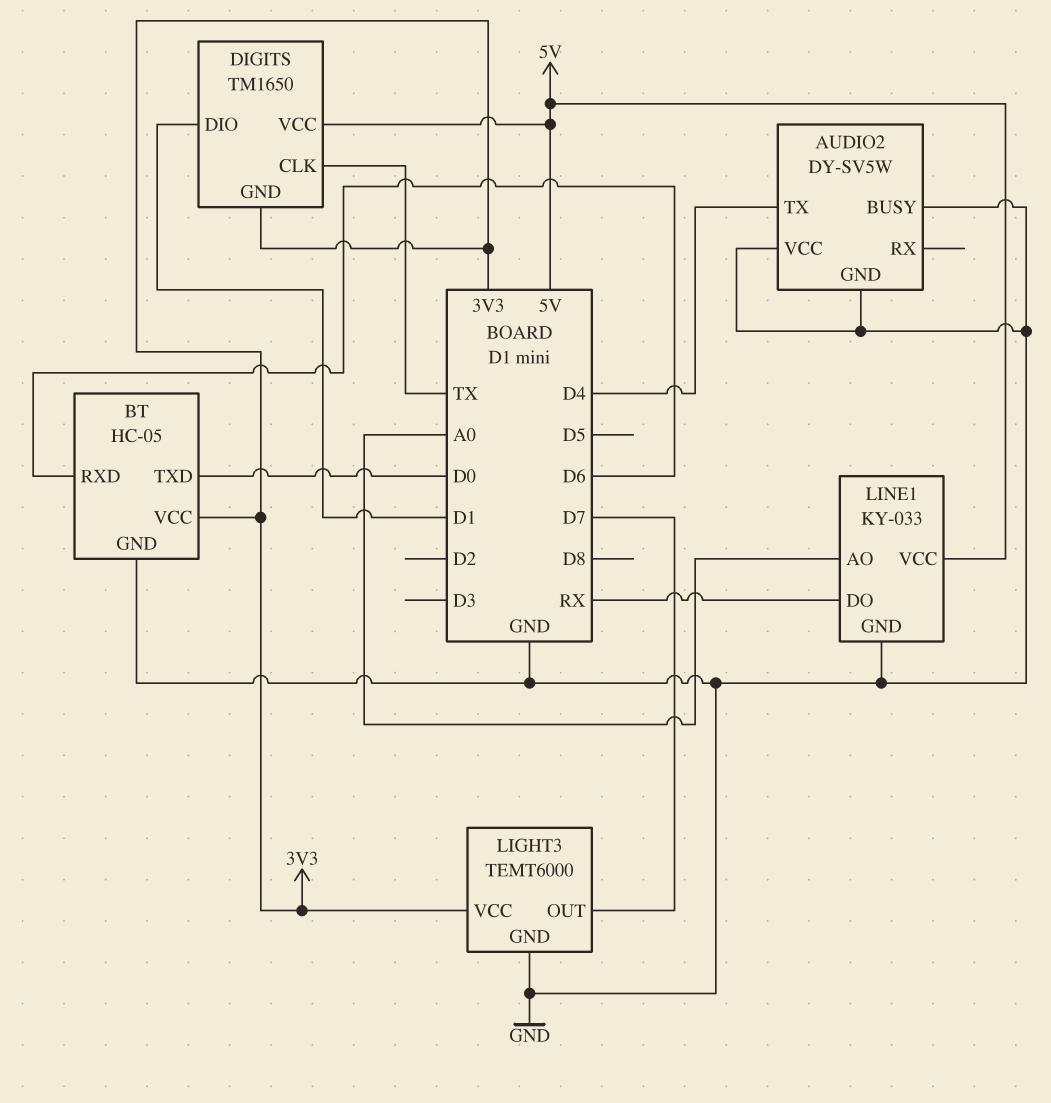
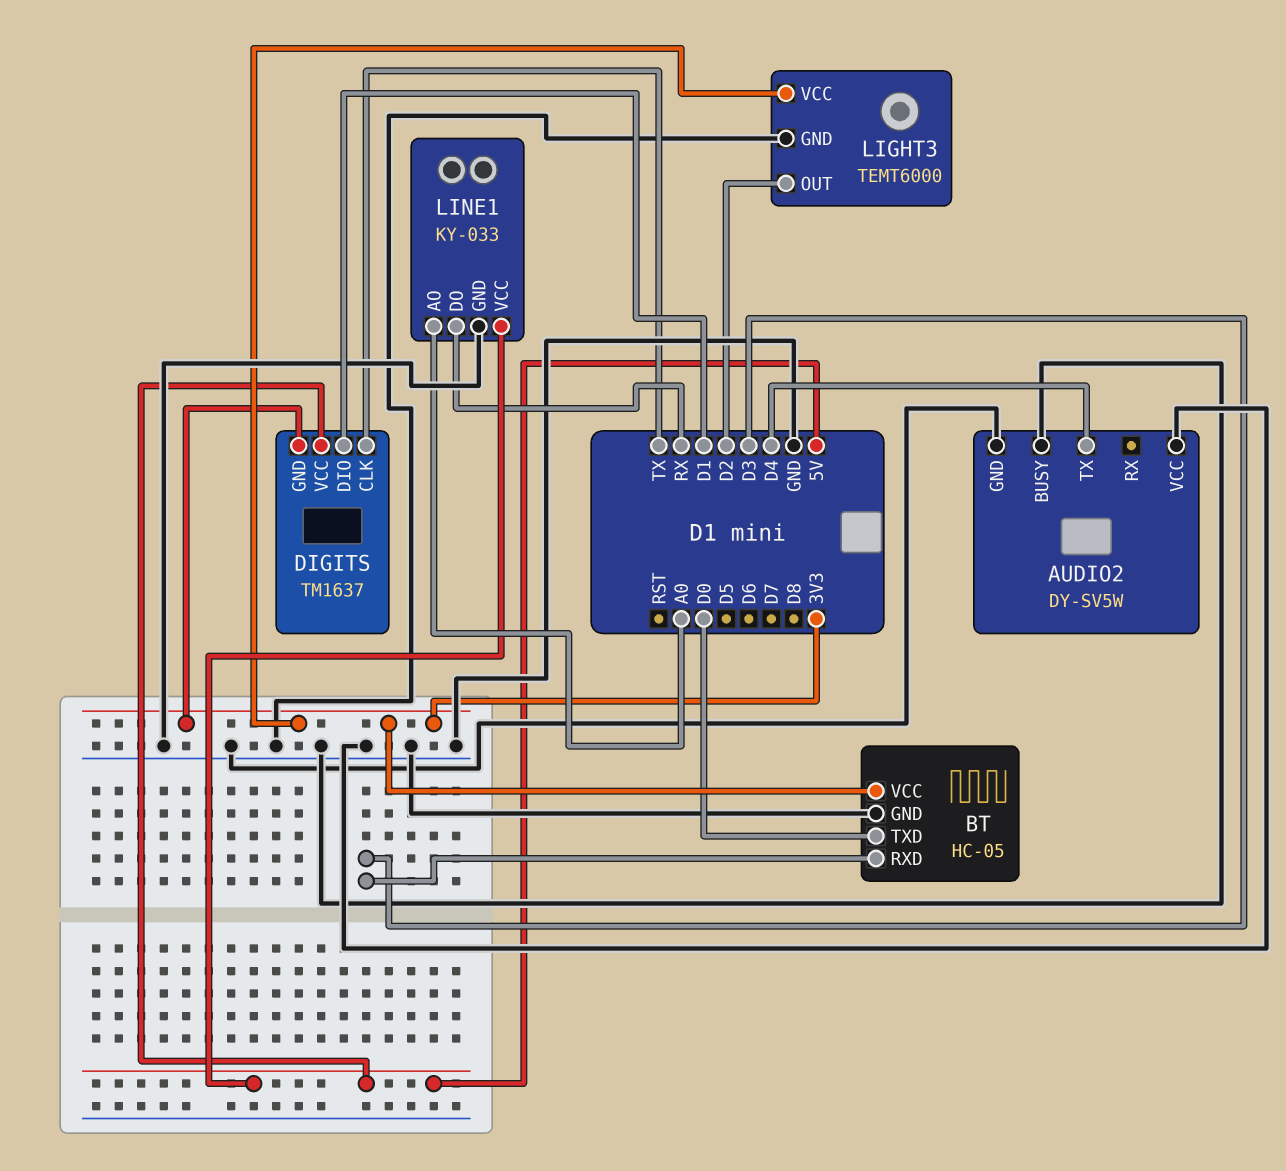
BT pin RXD: D6 -> D3
DIGITS: TM1650 -> TM1637
LIGHT3 pin OUT: D7 -> D2

